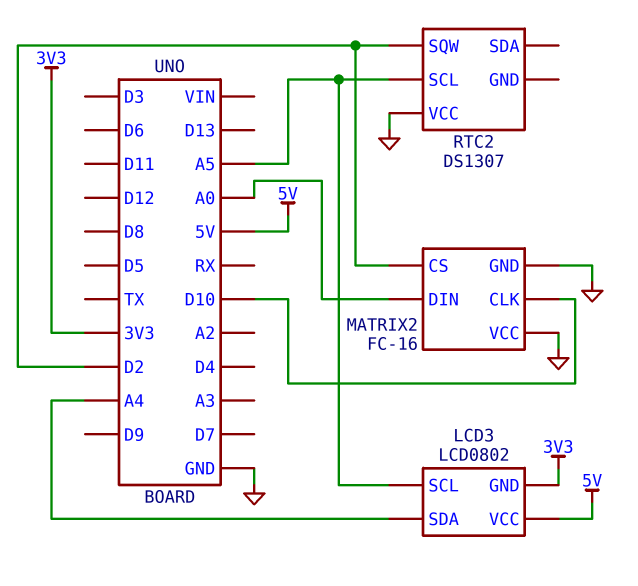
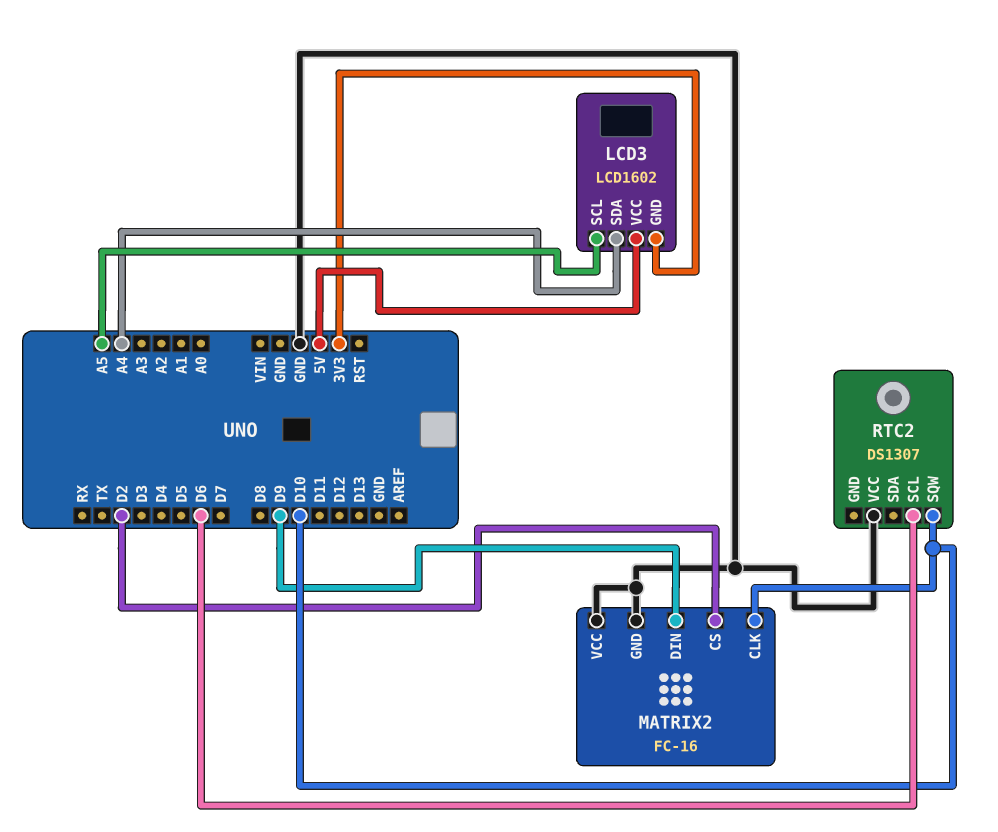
LCD3: LCD0802 -> LCD1602
MATRIX2 pin DIN: A0 -> D9
RTC2 pin SCL: A5 -> D6
RTC2 pin SQW: D2 -> D10

